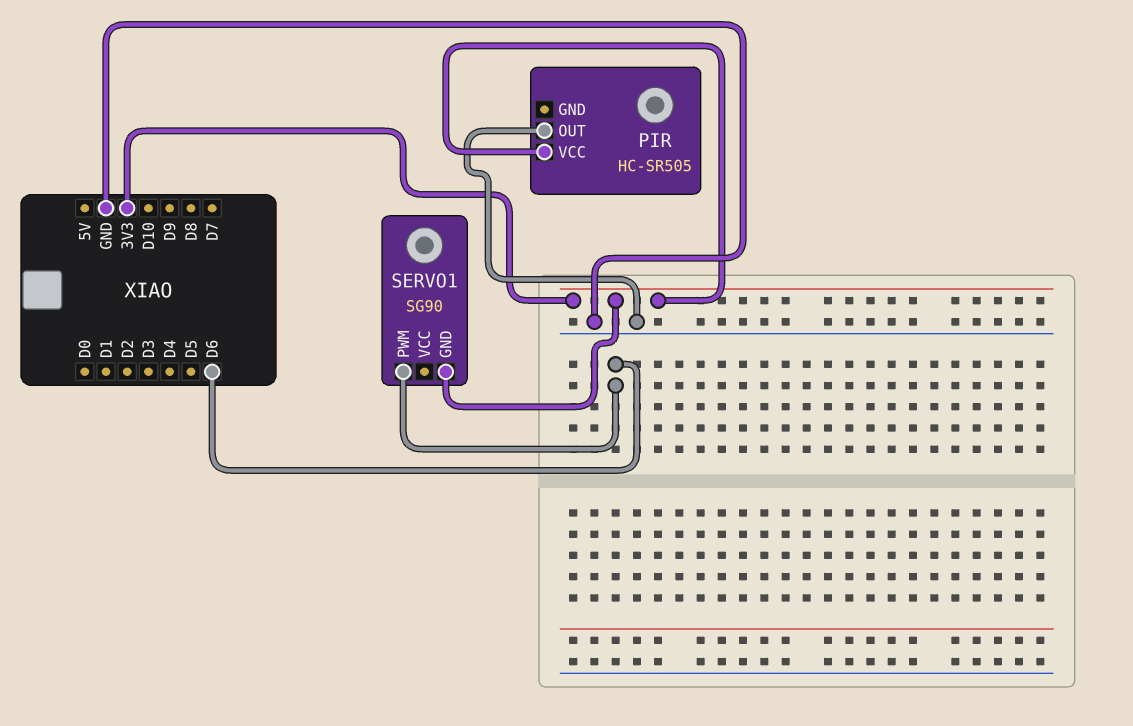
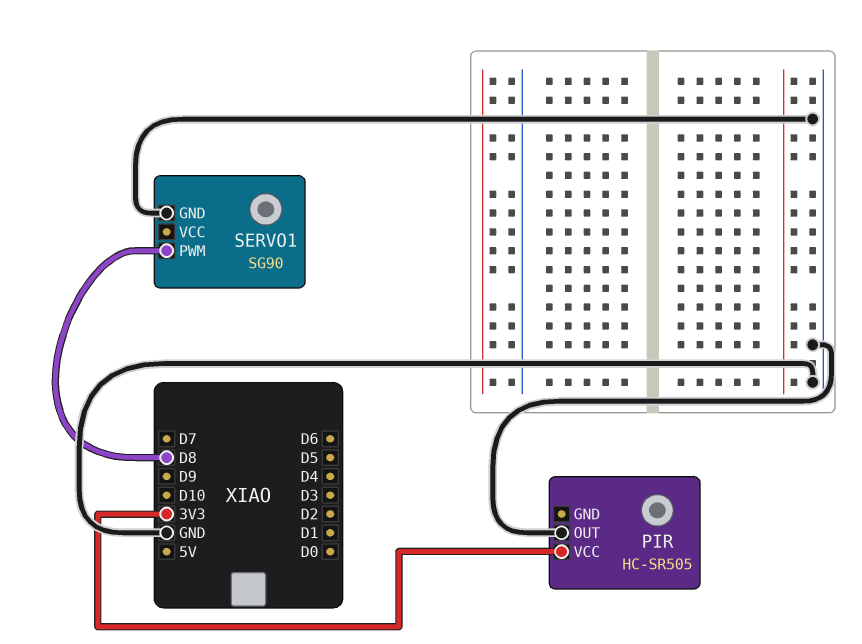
SERVO1 pin GND: 3V3 -> GND
SERVO1 pin PWM: D6 -> D8

